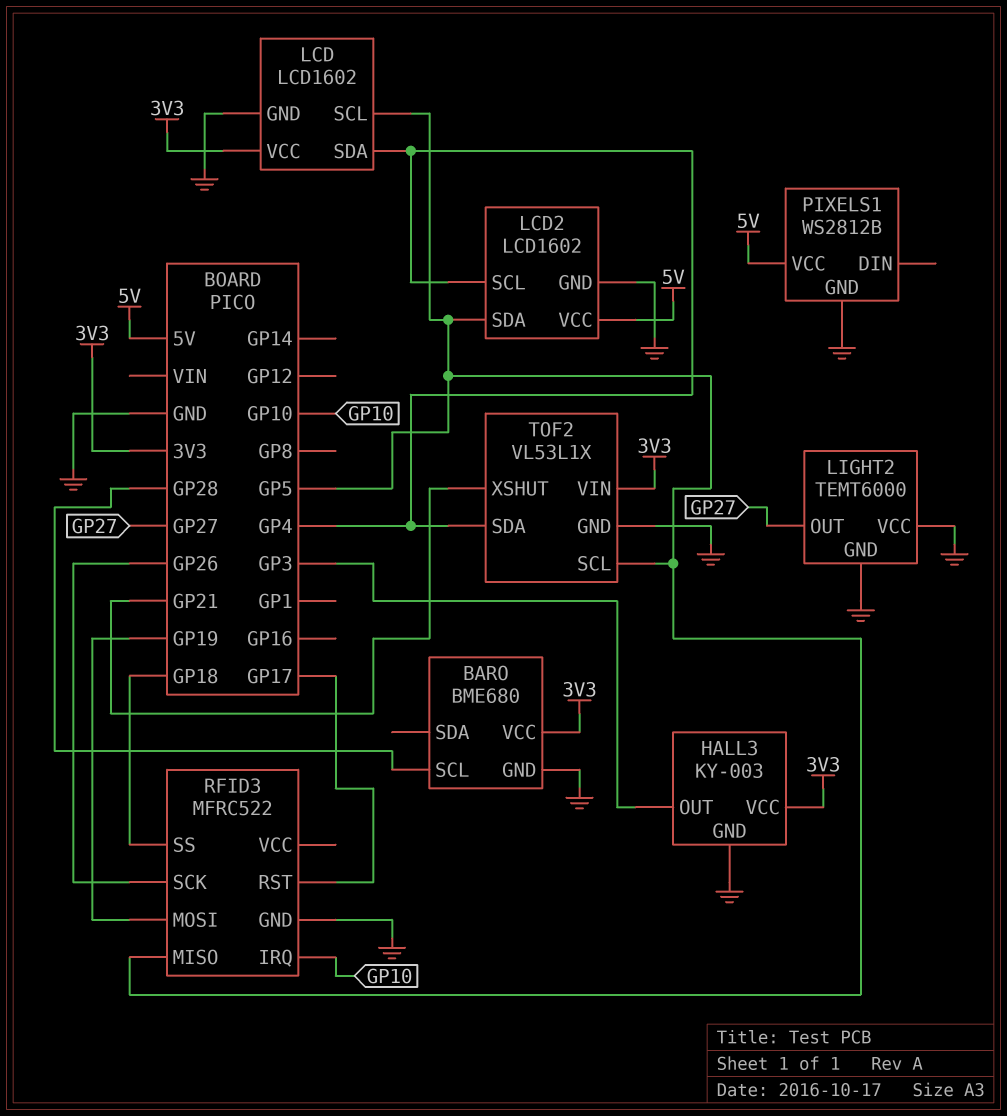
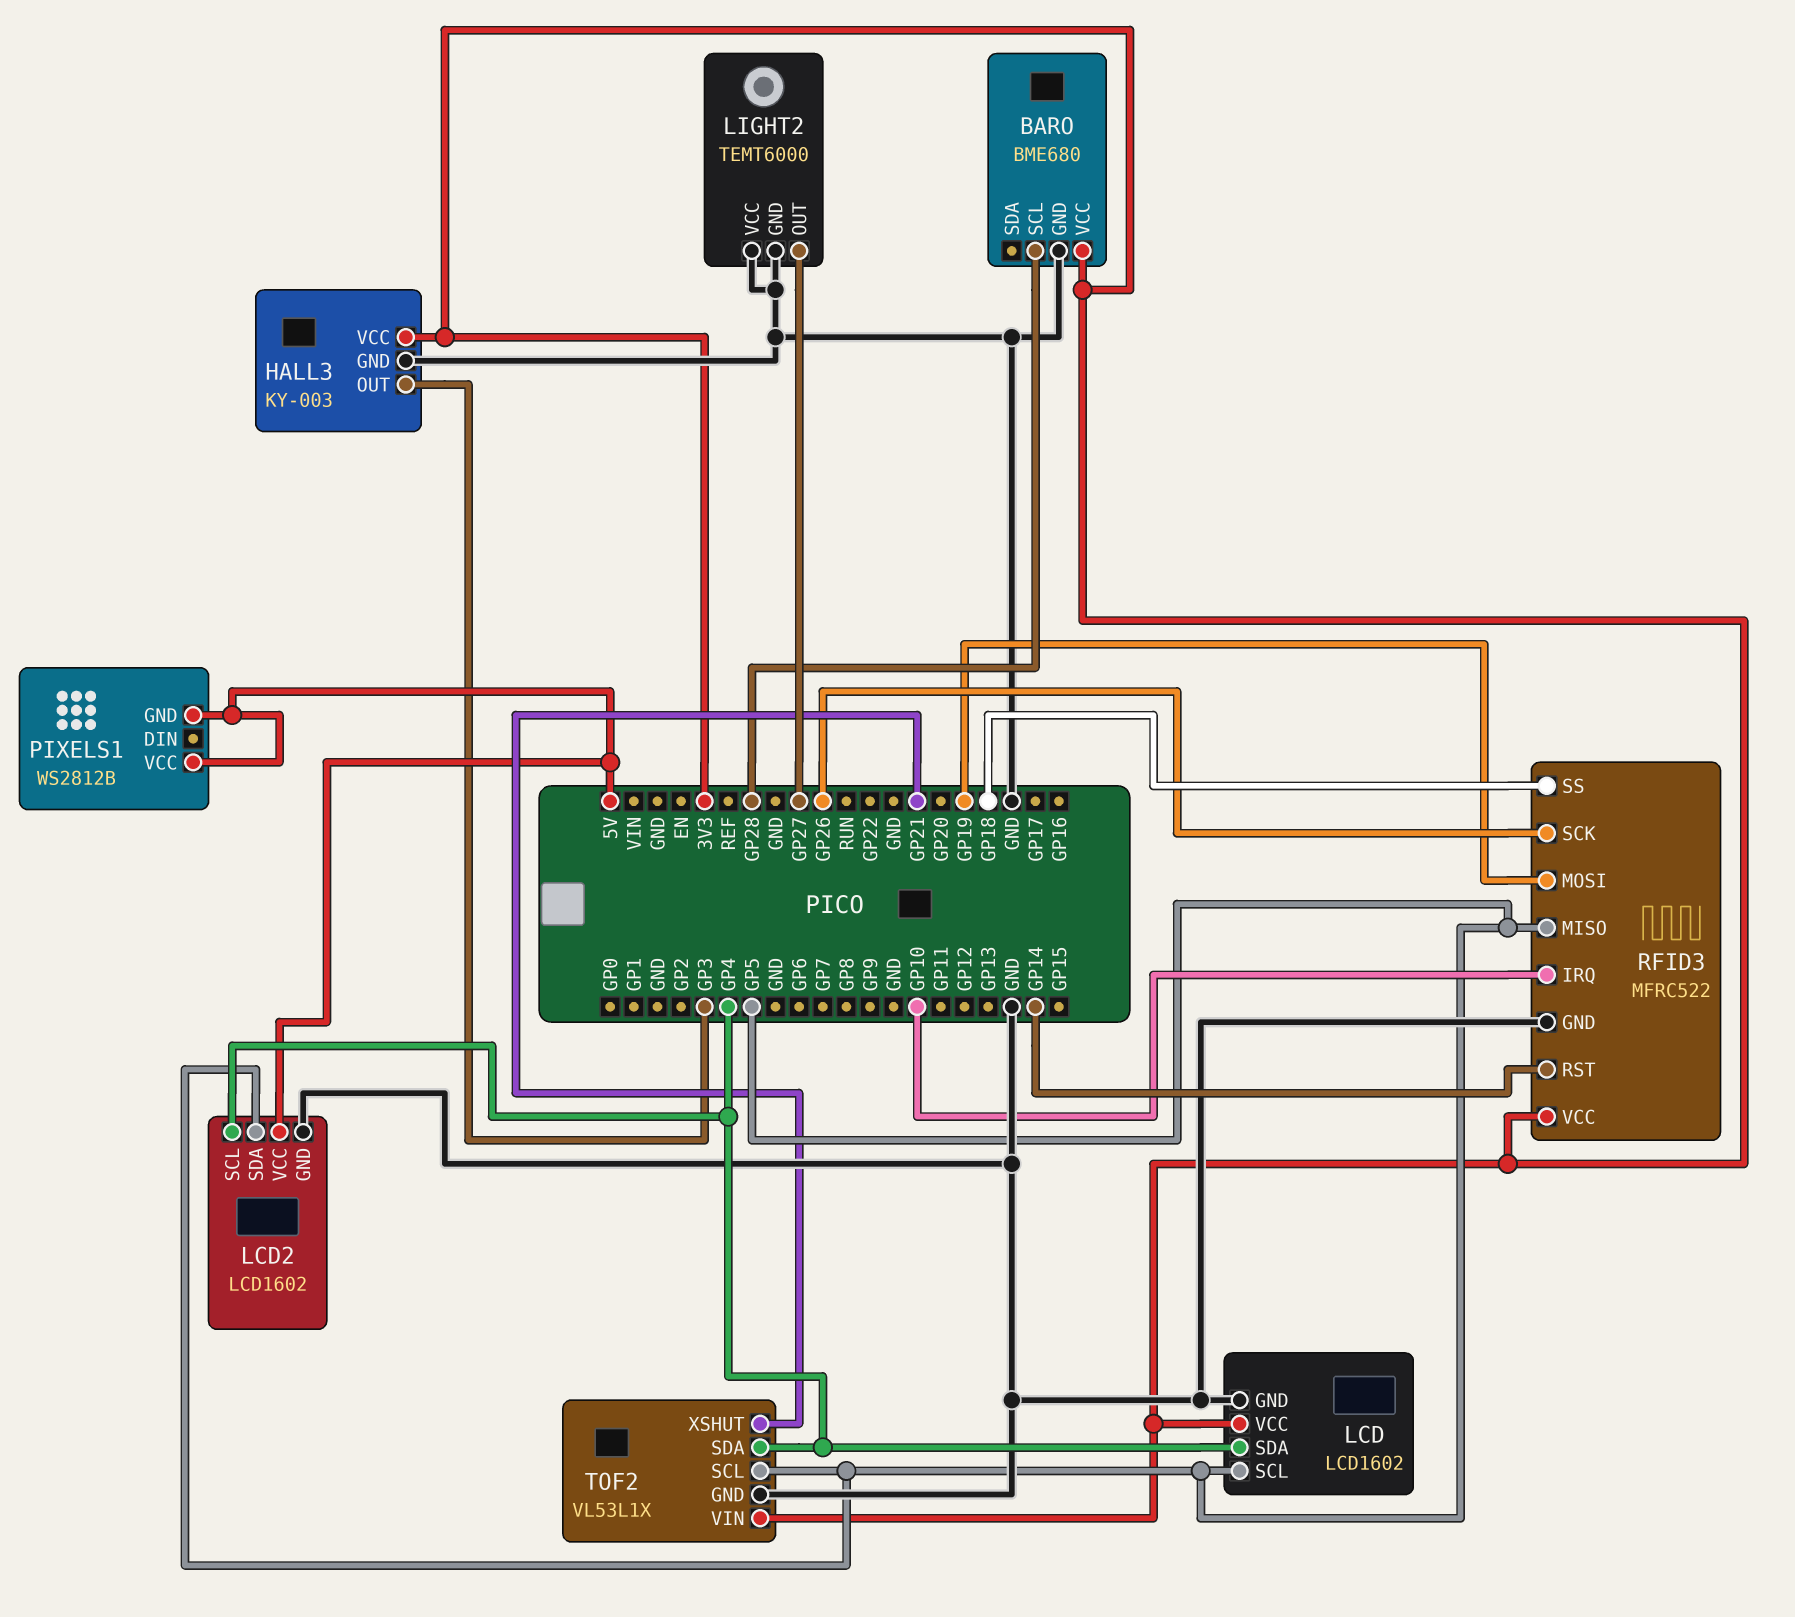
PIXELS1 pin GND: GND -> 5V
RFID3 pin RST: GP17 -> GP14
RFID3 pin VCC: none -> 3V3

